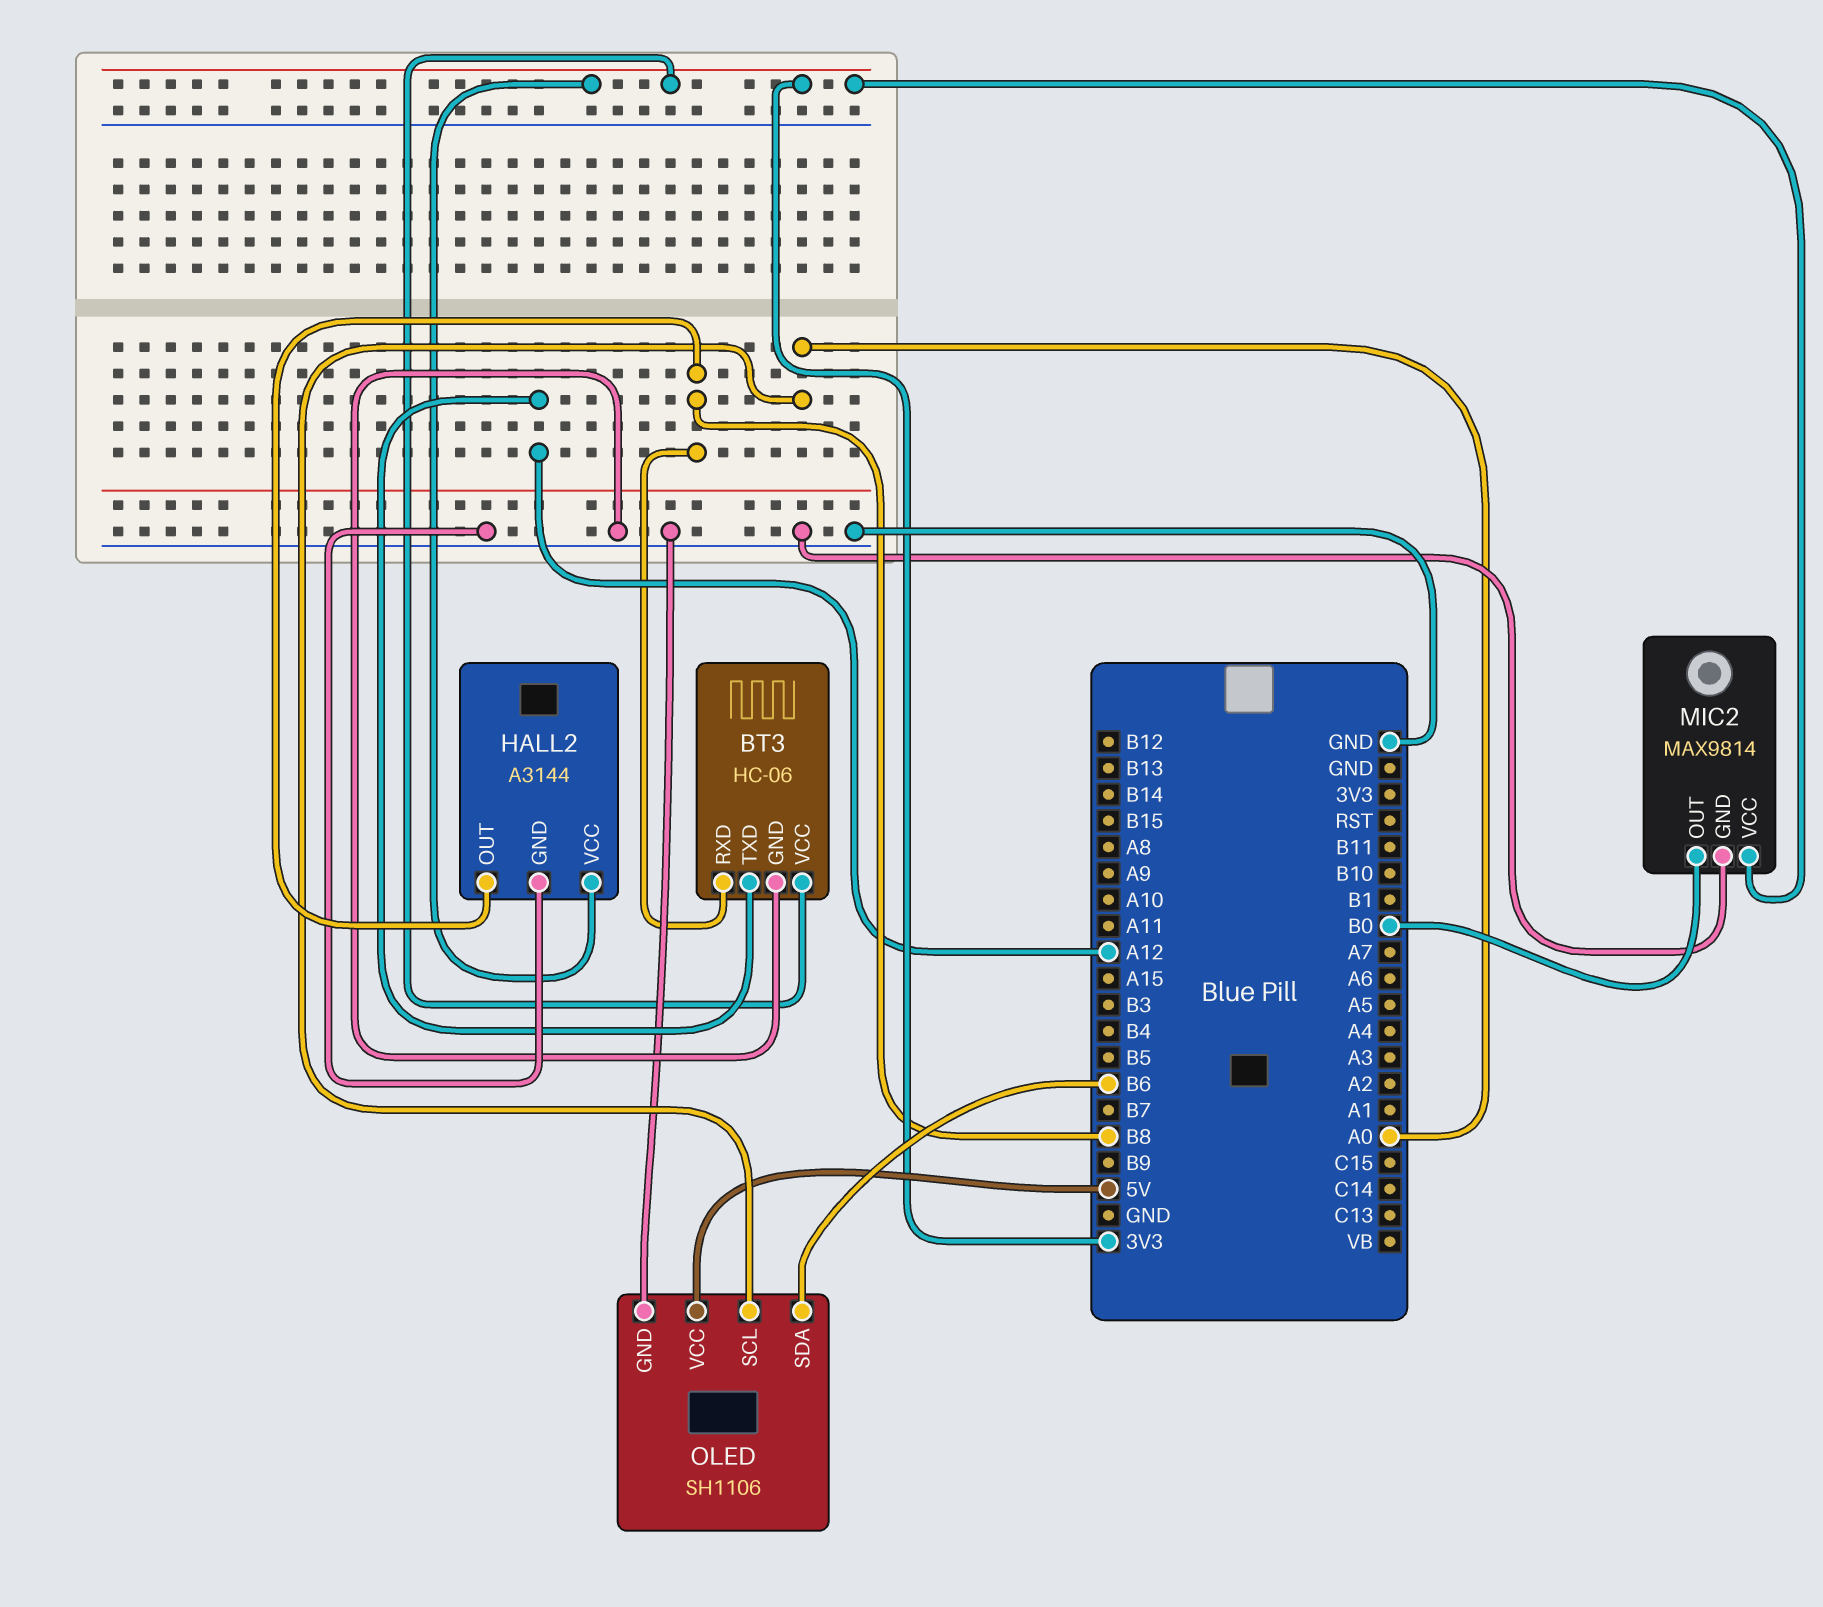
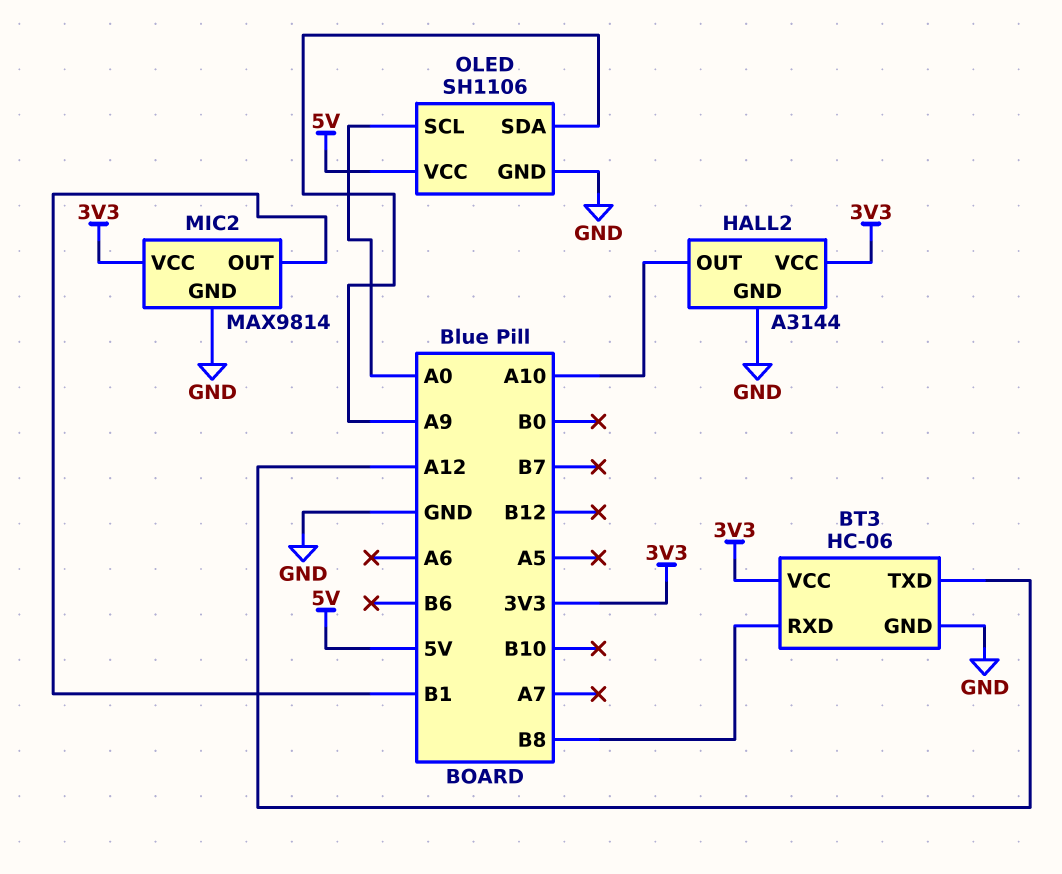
HALL2 pin OUT: B8 -> A10
MIC2 pin OUT: B0 -> B1
OLED pin SDA: B6 -> A9

